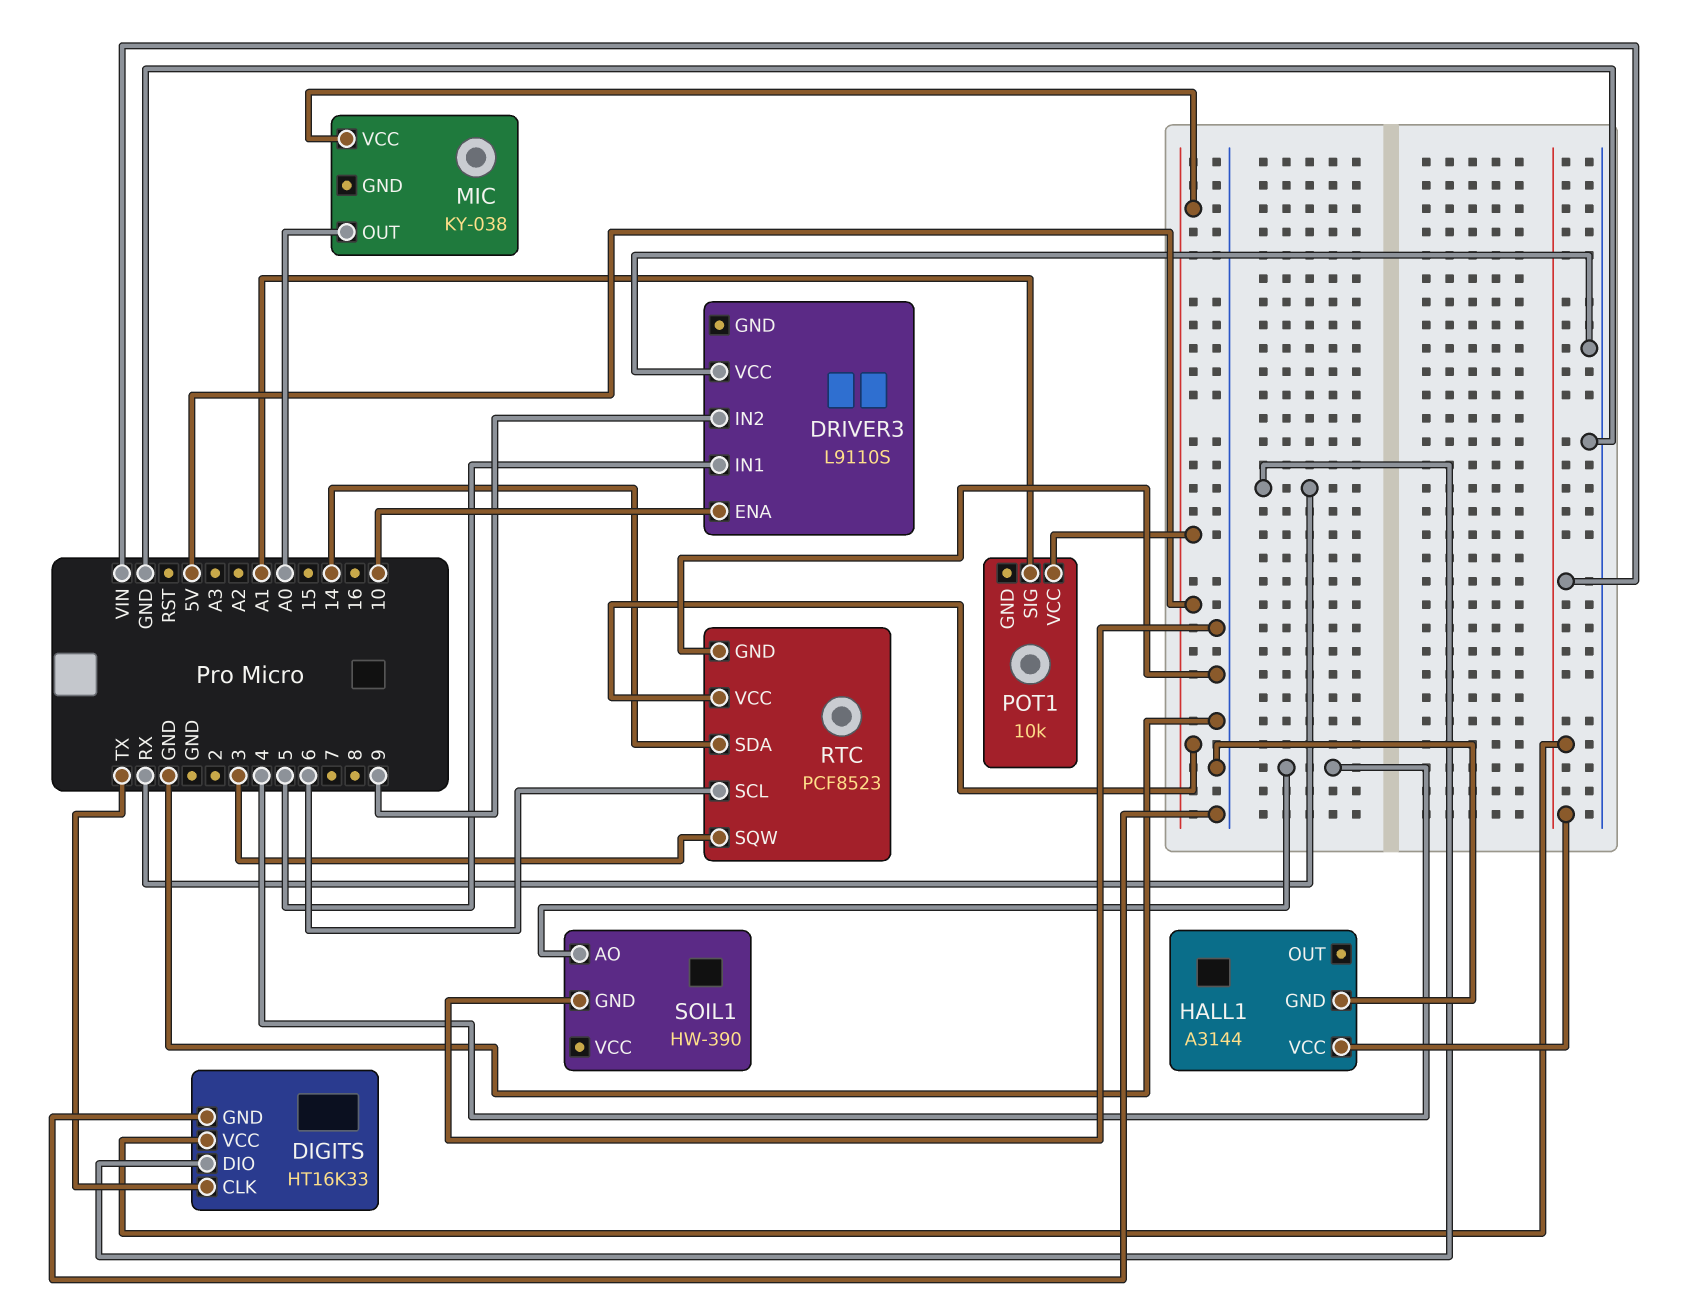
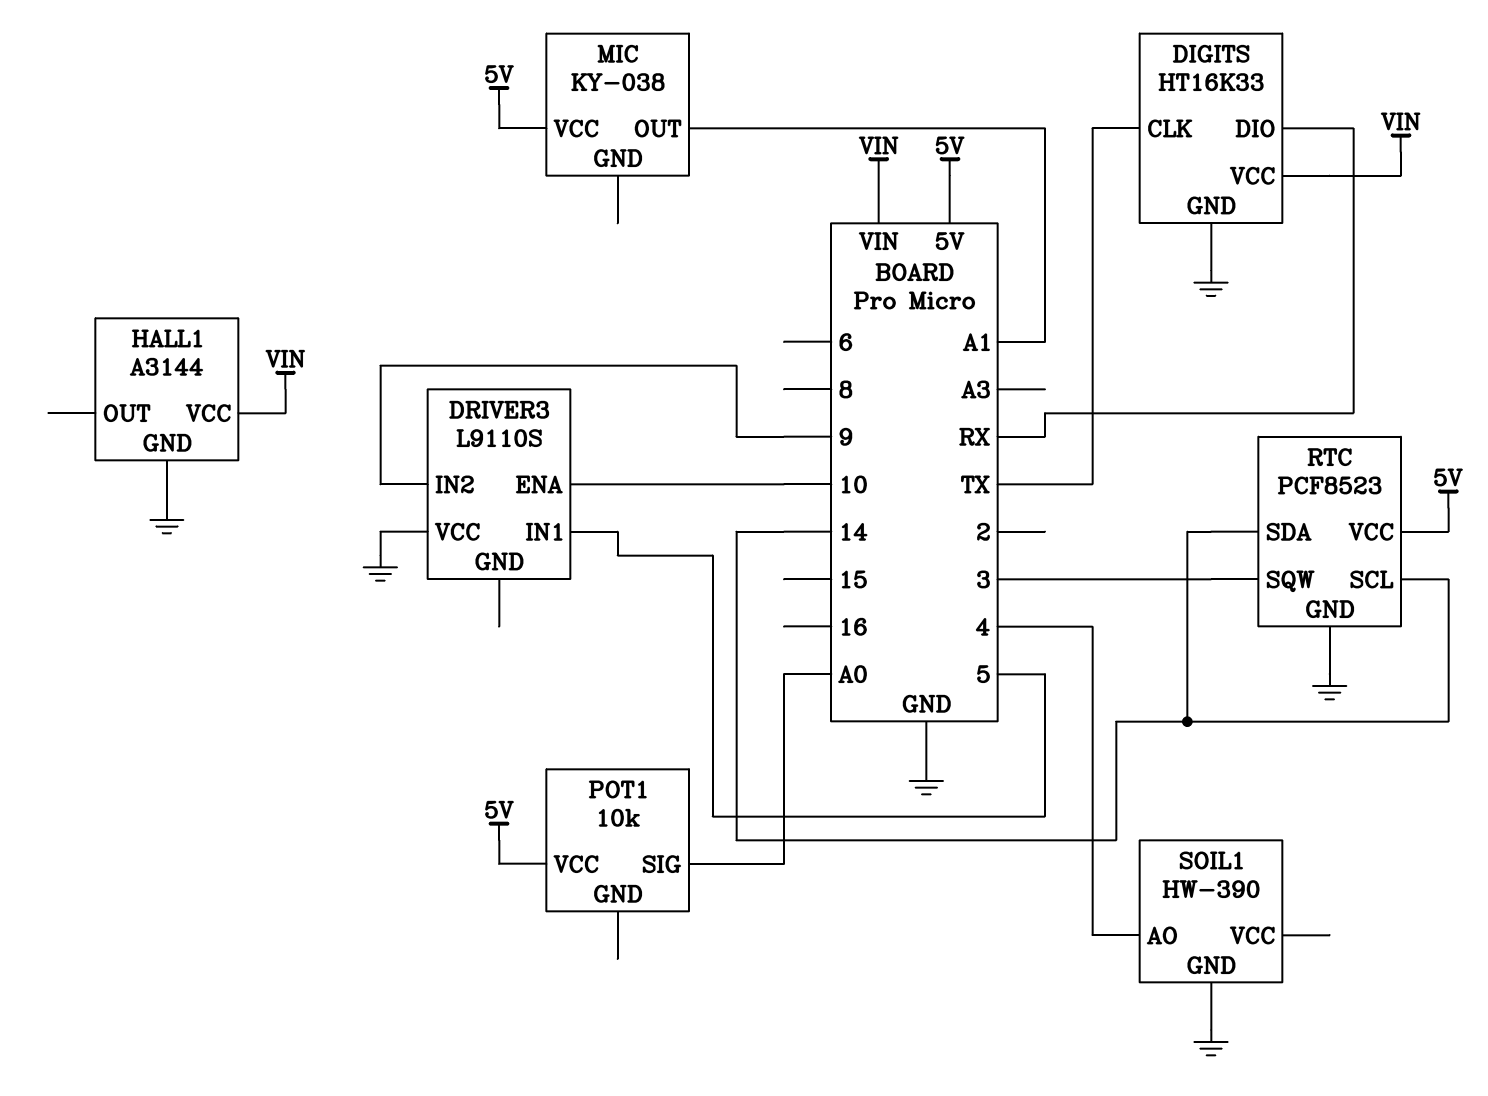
MIC pin OUT: A0 -> A1
POT1 pin SIG: A1 -> A0
RTC pin SCL: 6 -> 14

